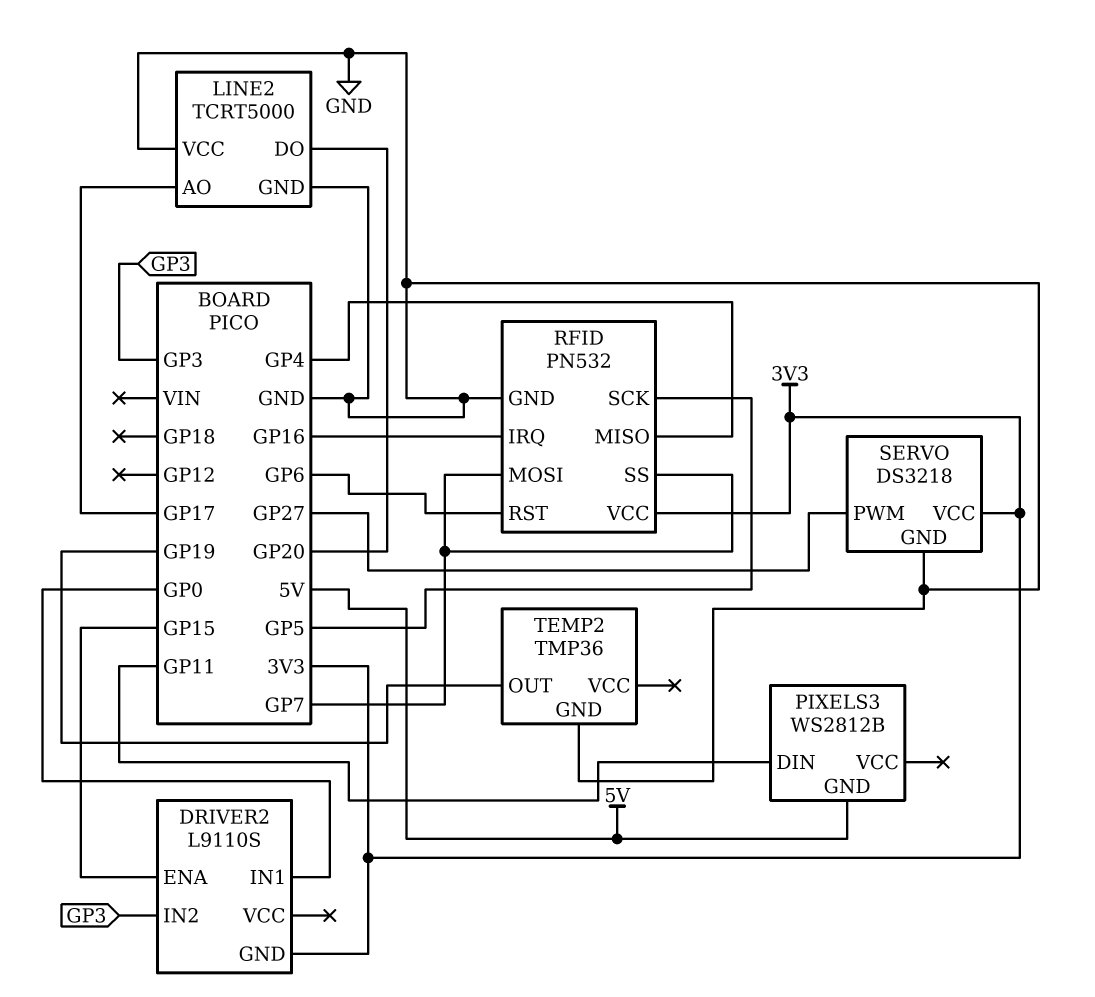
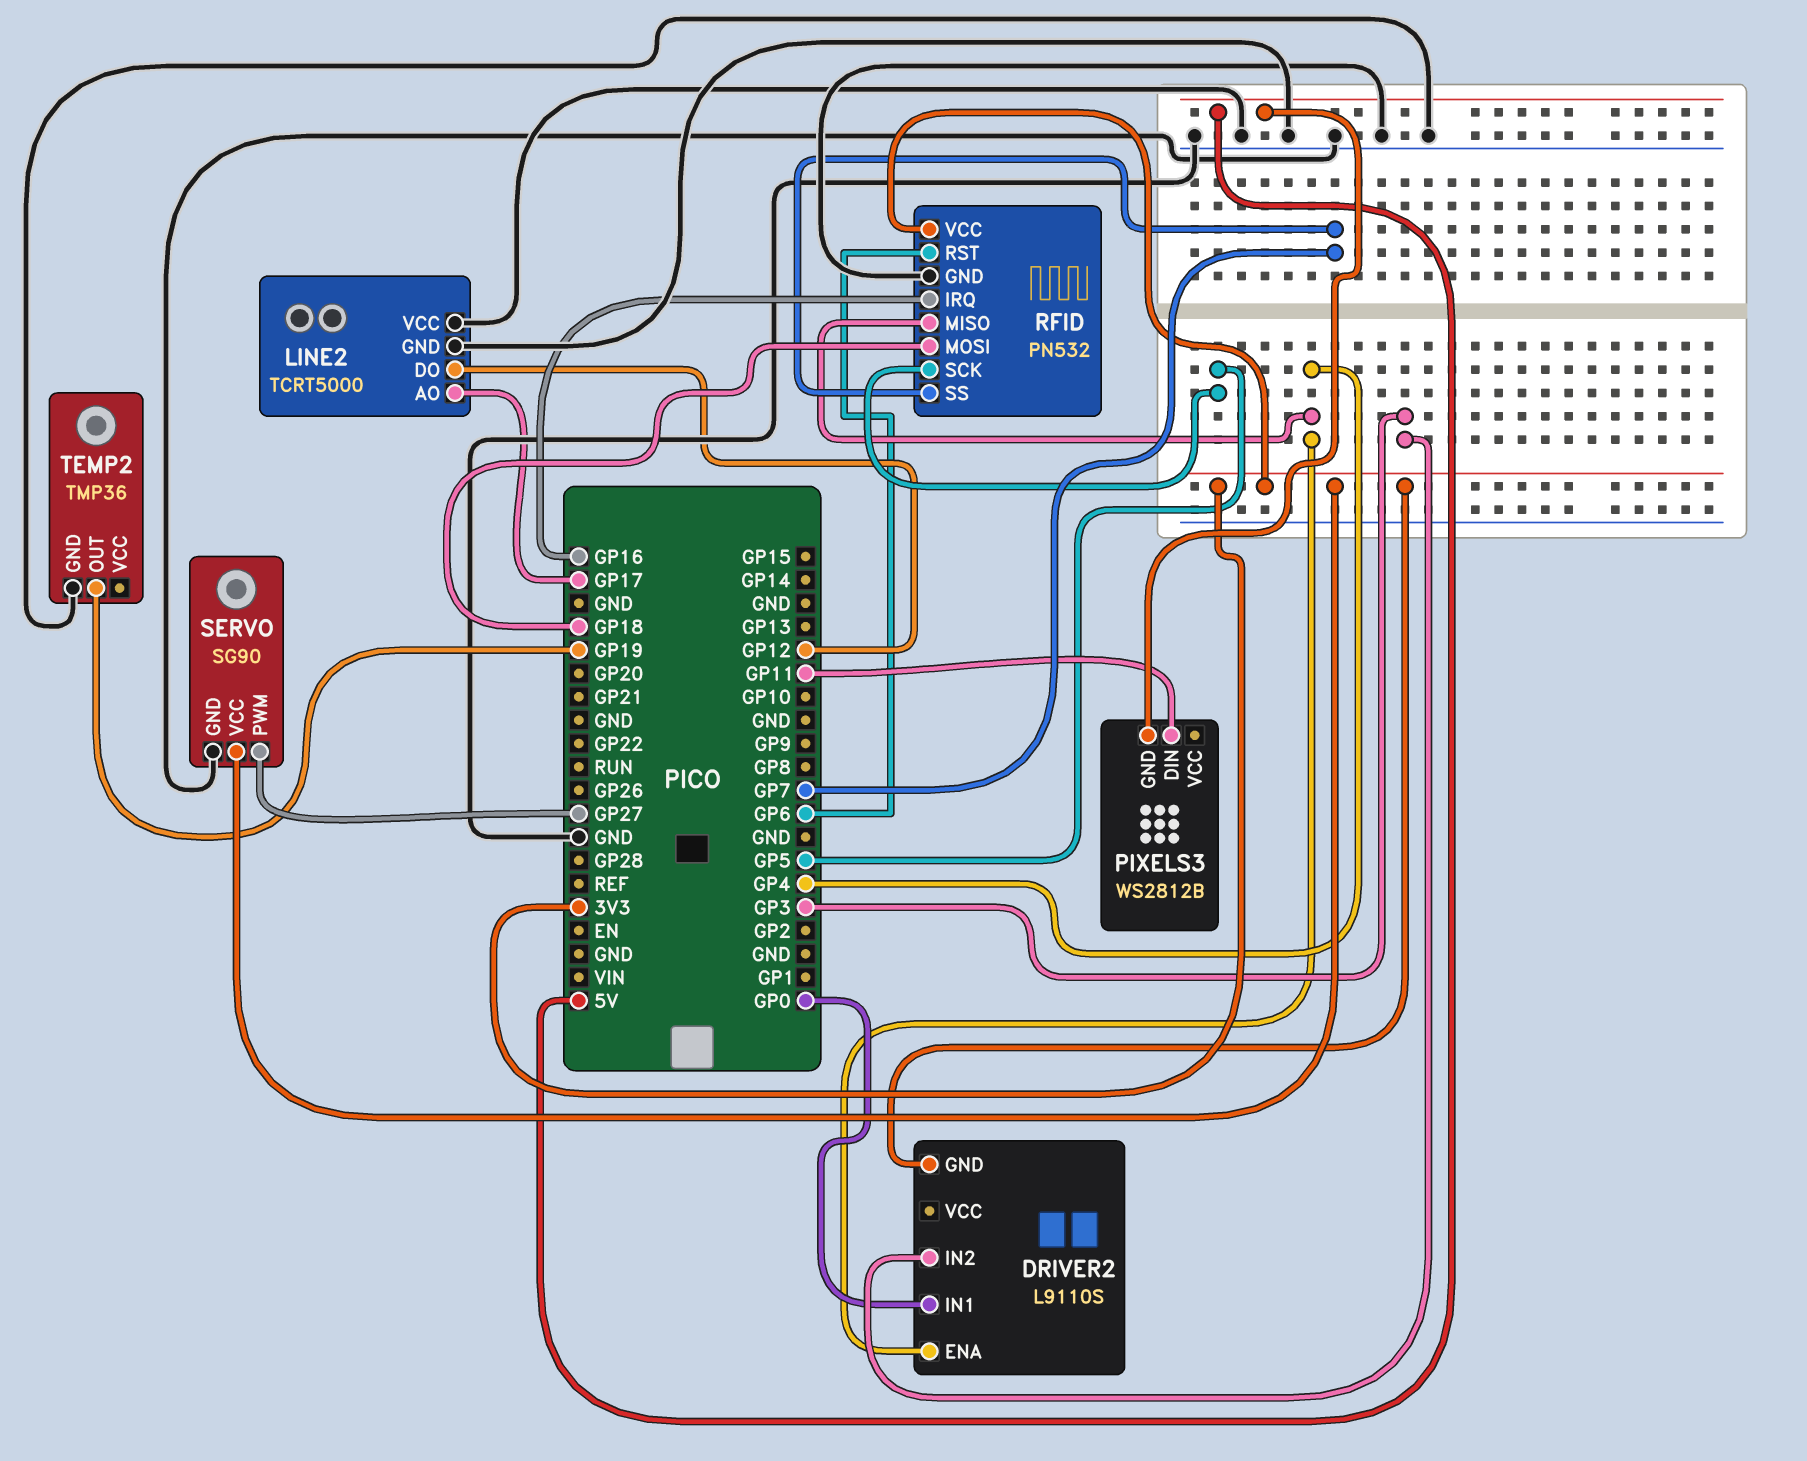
DRIVER2 pin ENA: GP15 -> GP4
LINE2 pin DO: GP20 -> GP12
RFID pin MOSI: GP7 -> GP18
SERVO: DS3218 -> SG90

